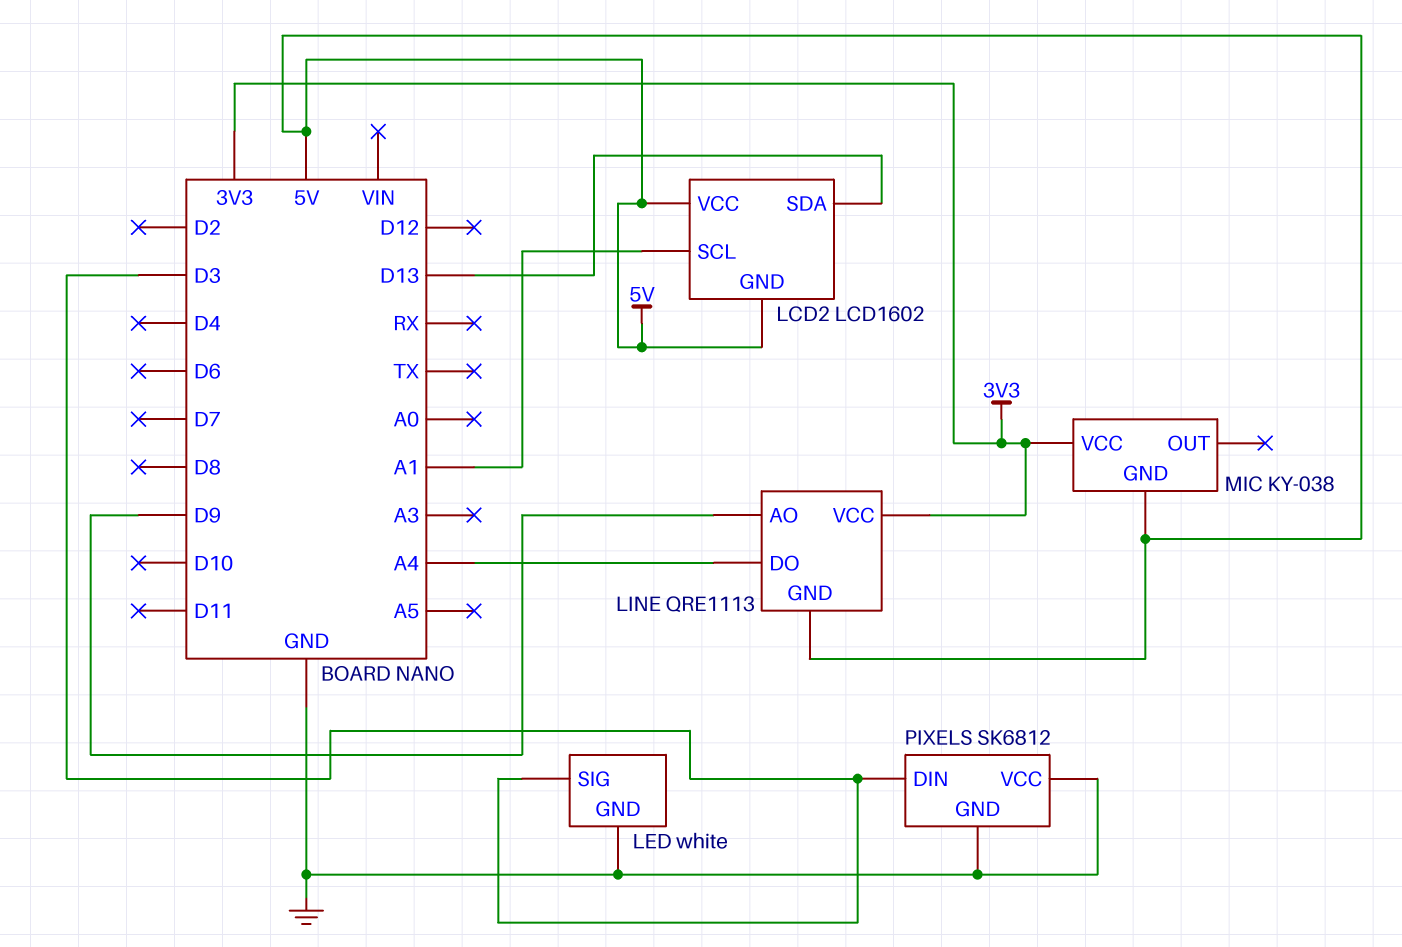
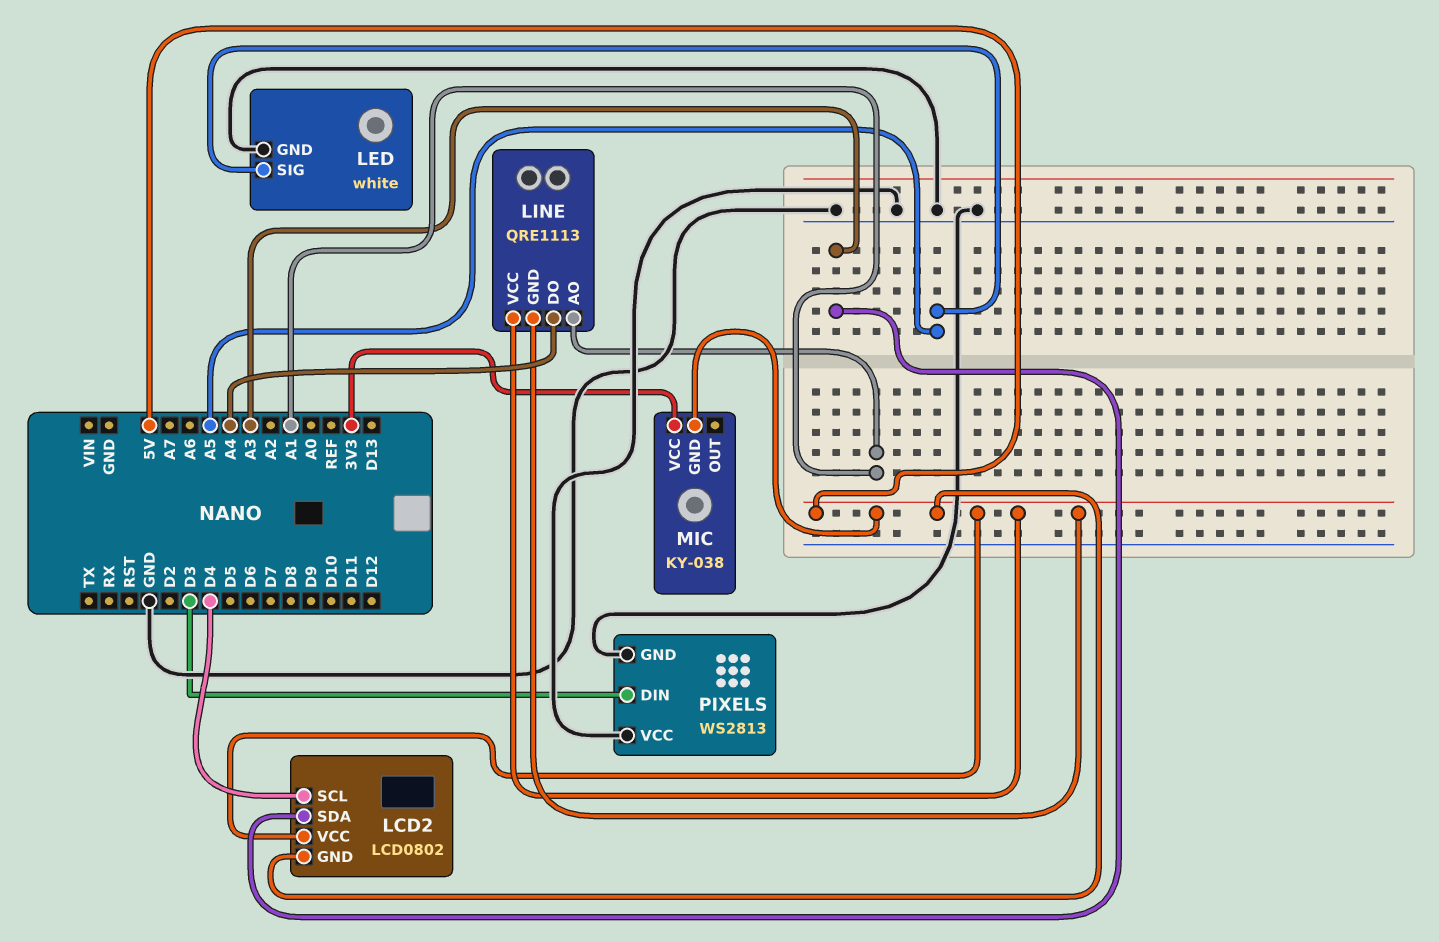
LCD2: LCD1602 -> LCD0802
LCD2 pin SCL: A1 -> D4
LCD2 pin SDA: D13 -> A3
LED pin SIG: D3 -> A5
LINE pin AO: D9 -> A1
LINE pin VCC: 3V3 -> 5V
PIXELS: SK6812 -> WS2813

